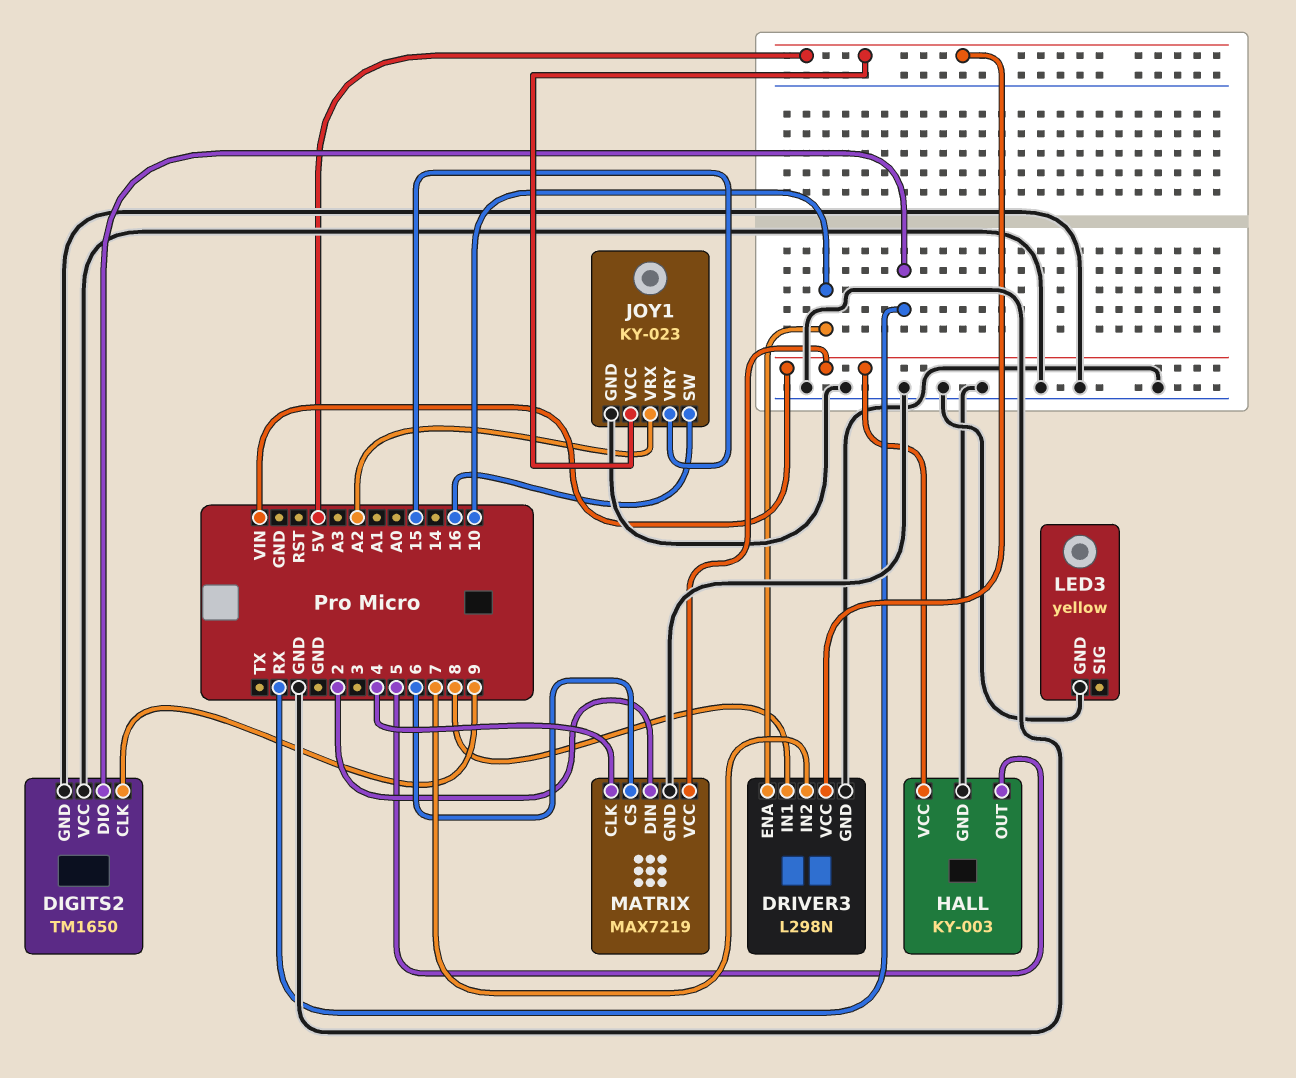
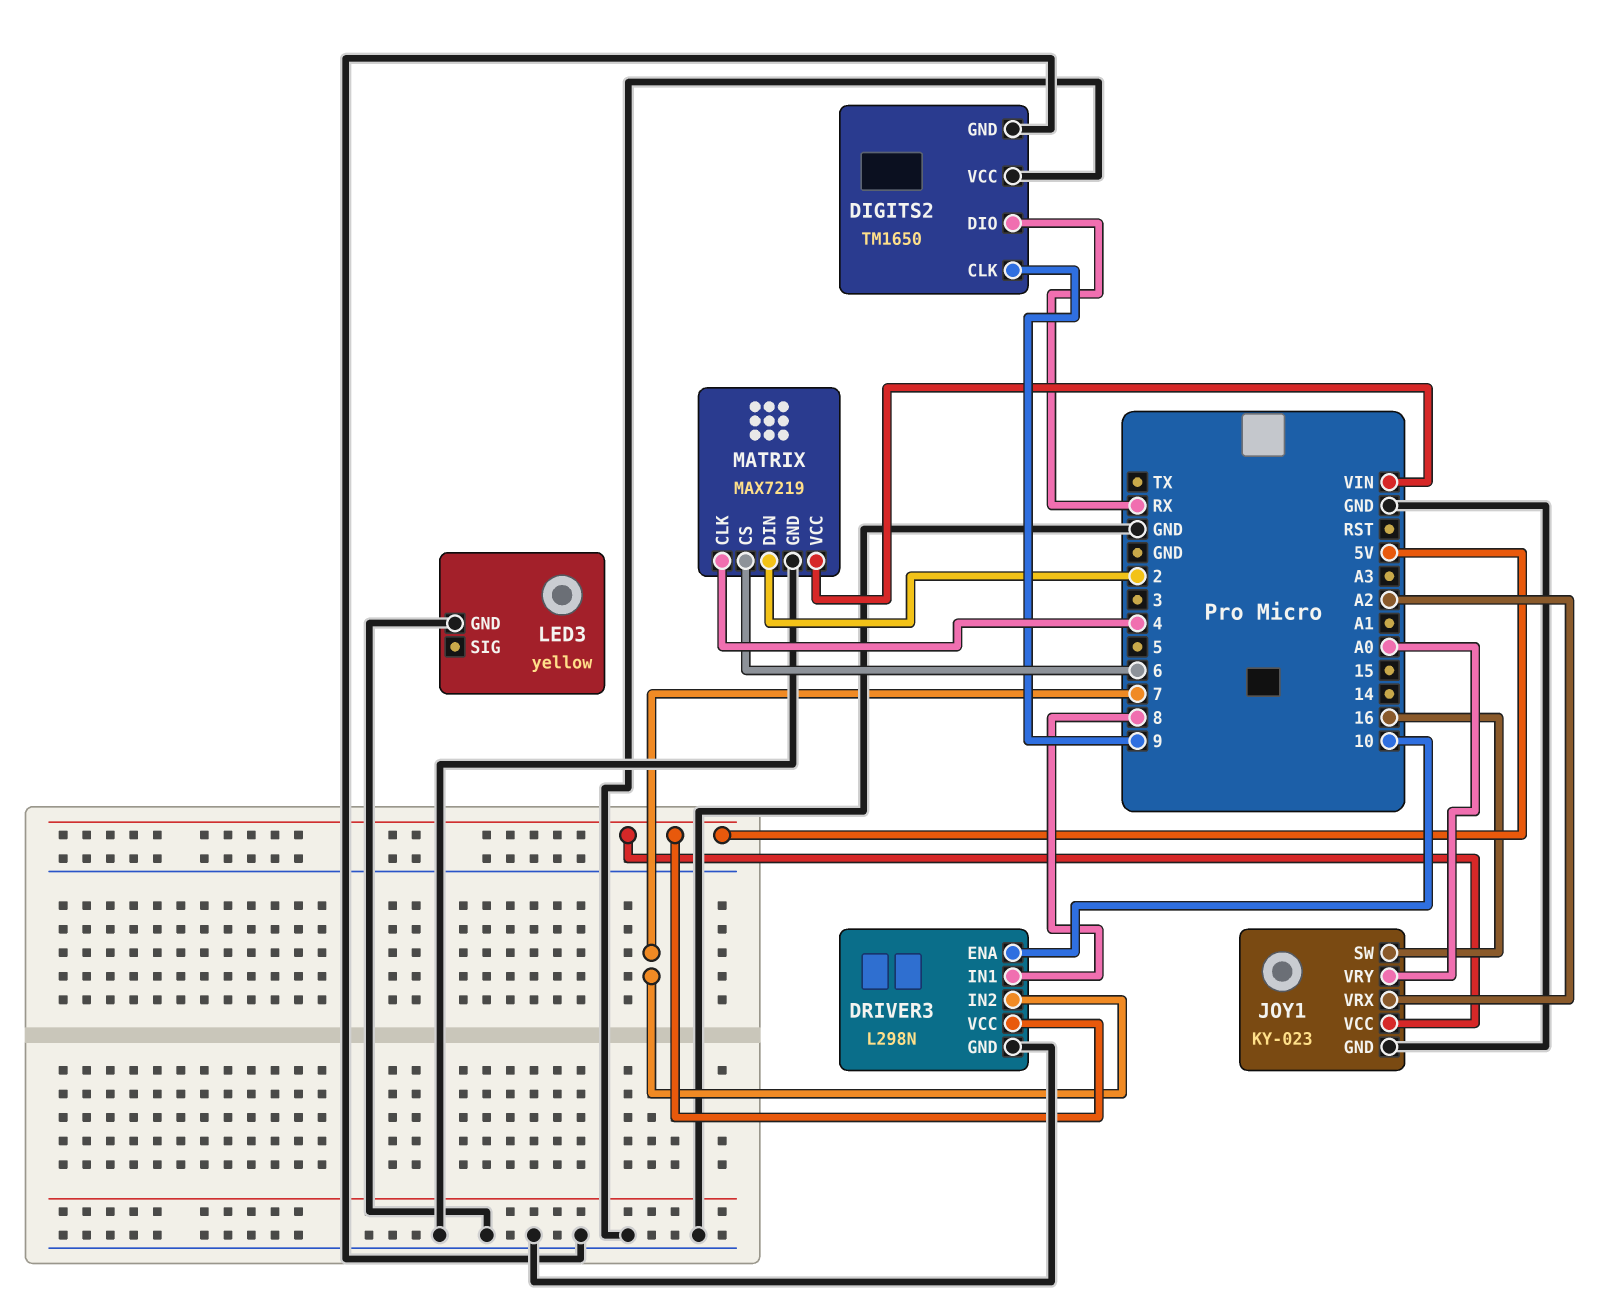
HALL: KY-003 -> none
HALL pin GND: GND -> none
HALL pin OUT: 5 -> none
HALL pin VCC: VIN -> none
JOY1 pin VRY: 15 -> A0

